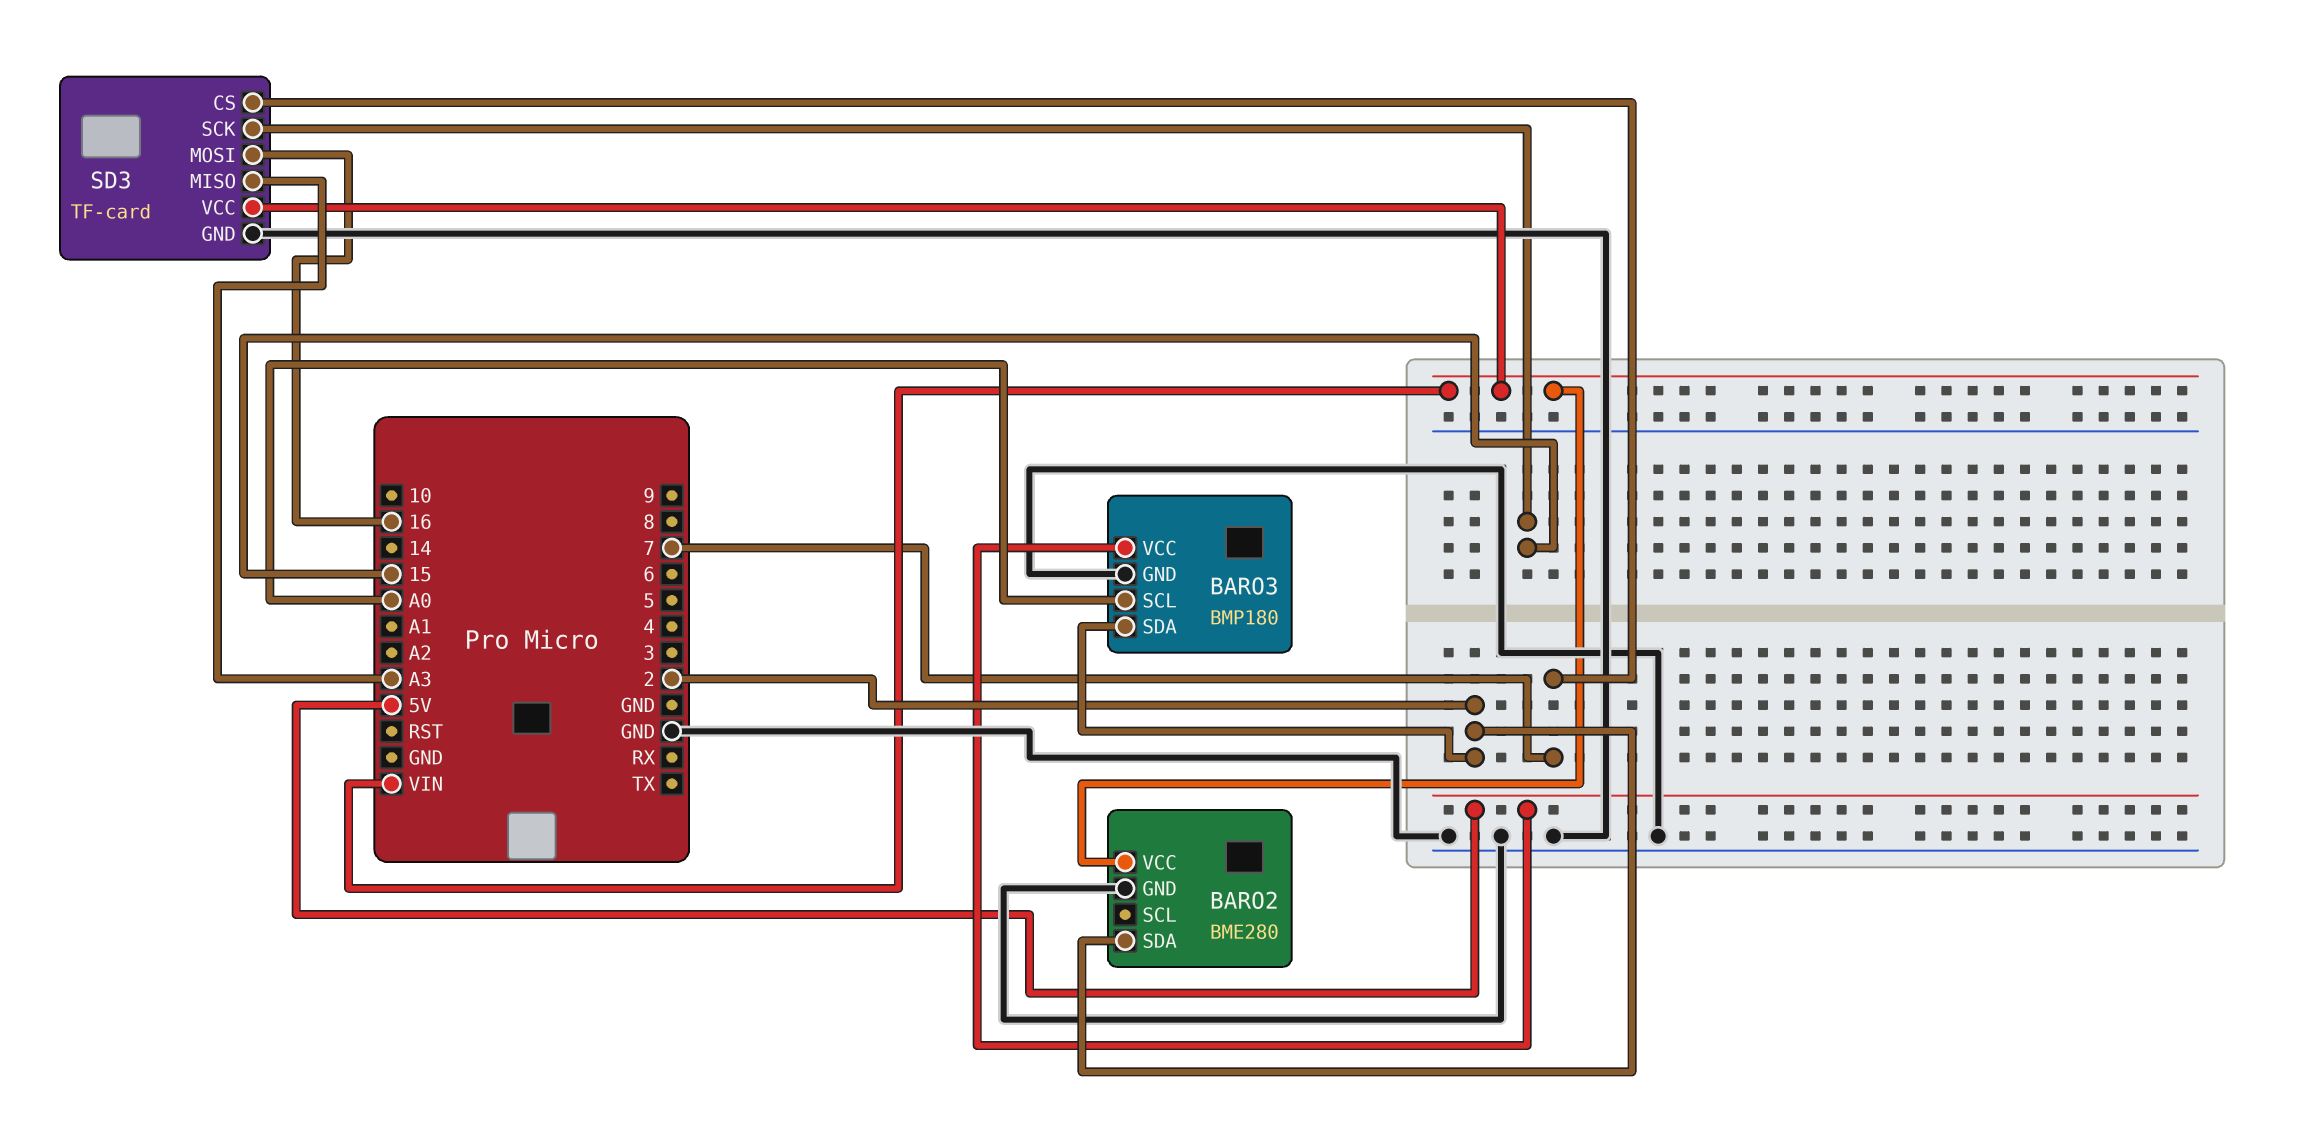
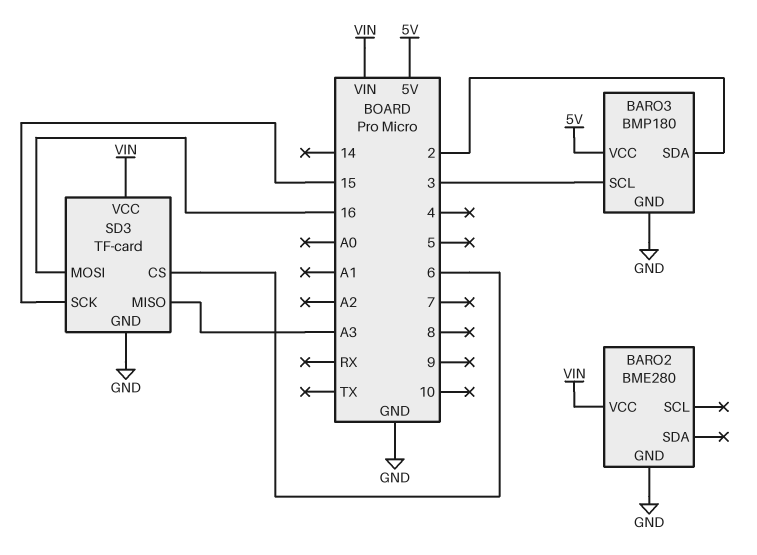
BARO2 pin SDA: 2 -> none
BARO3 pin SCL: A0 -> 3
SD3 pin CS: 7 -> 6

